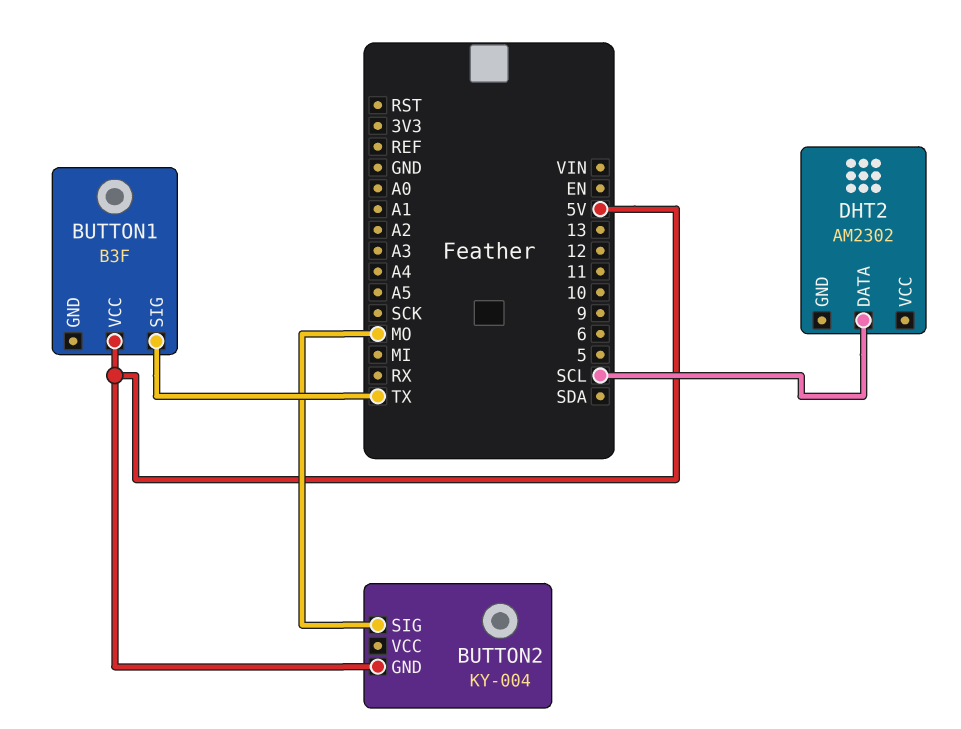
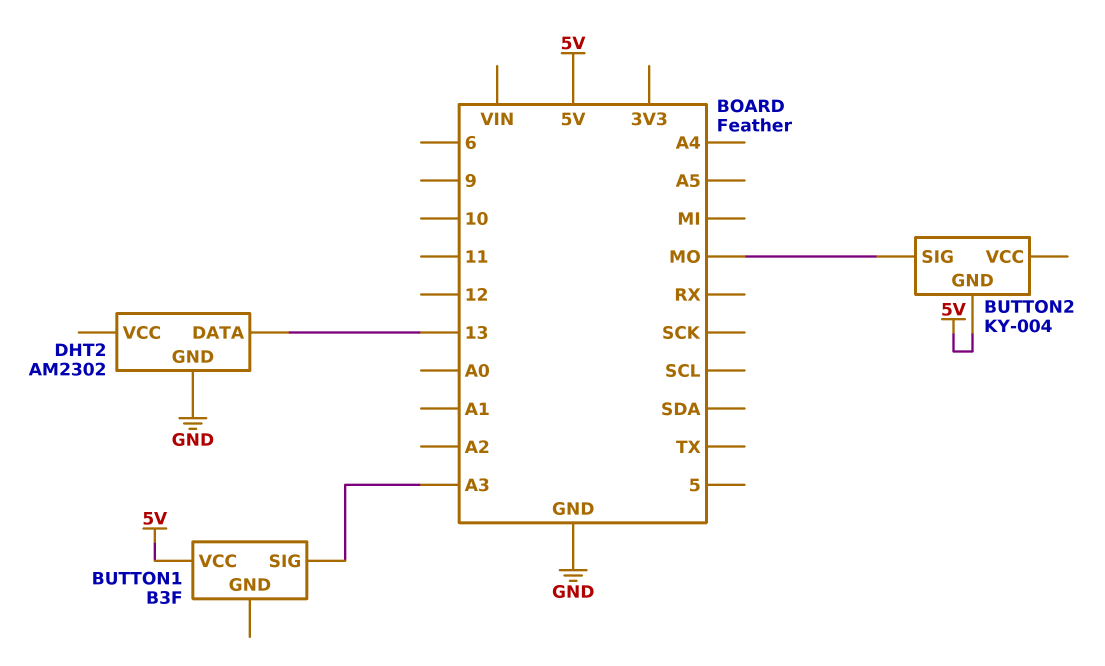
BUTTON1 pin SIG: TX -> A3
DHT2 pin DATA: SCL -> 13
DHT2 pin GND: none -> GND

